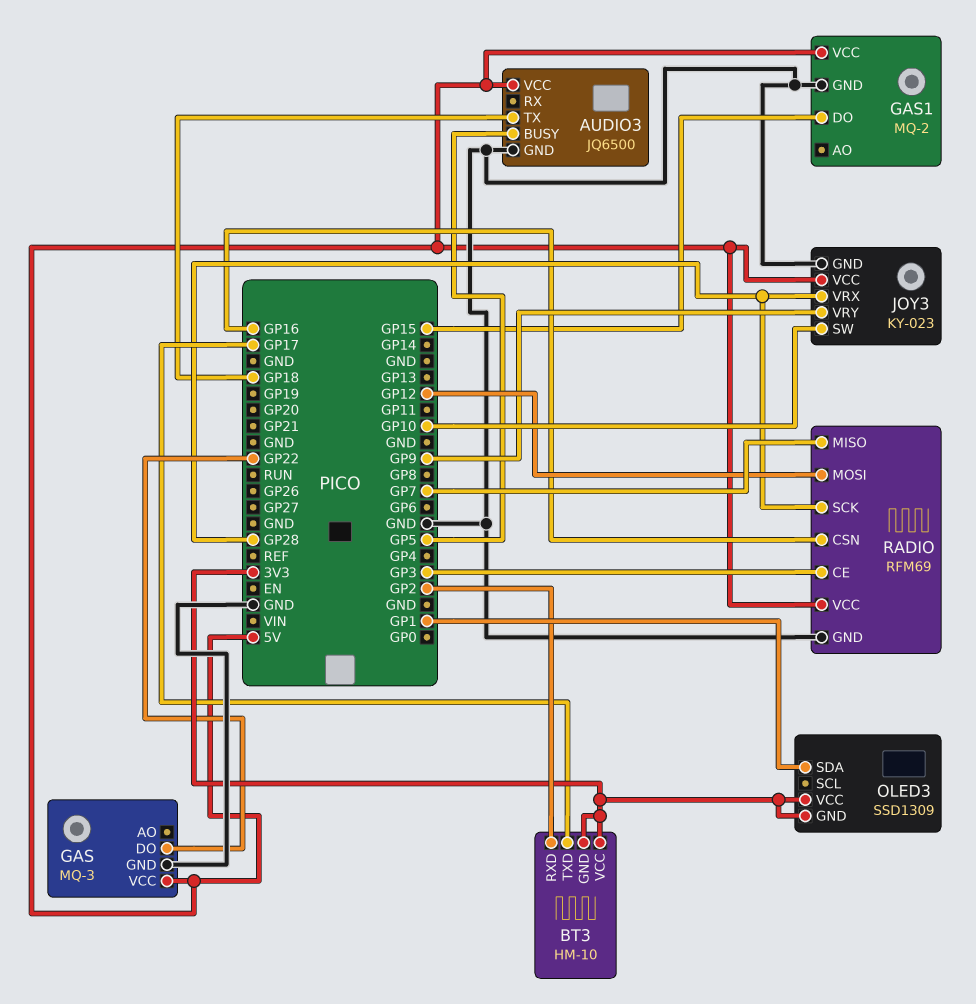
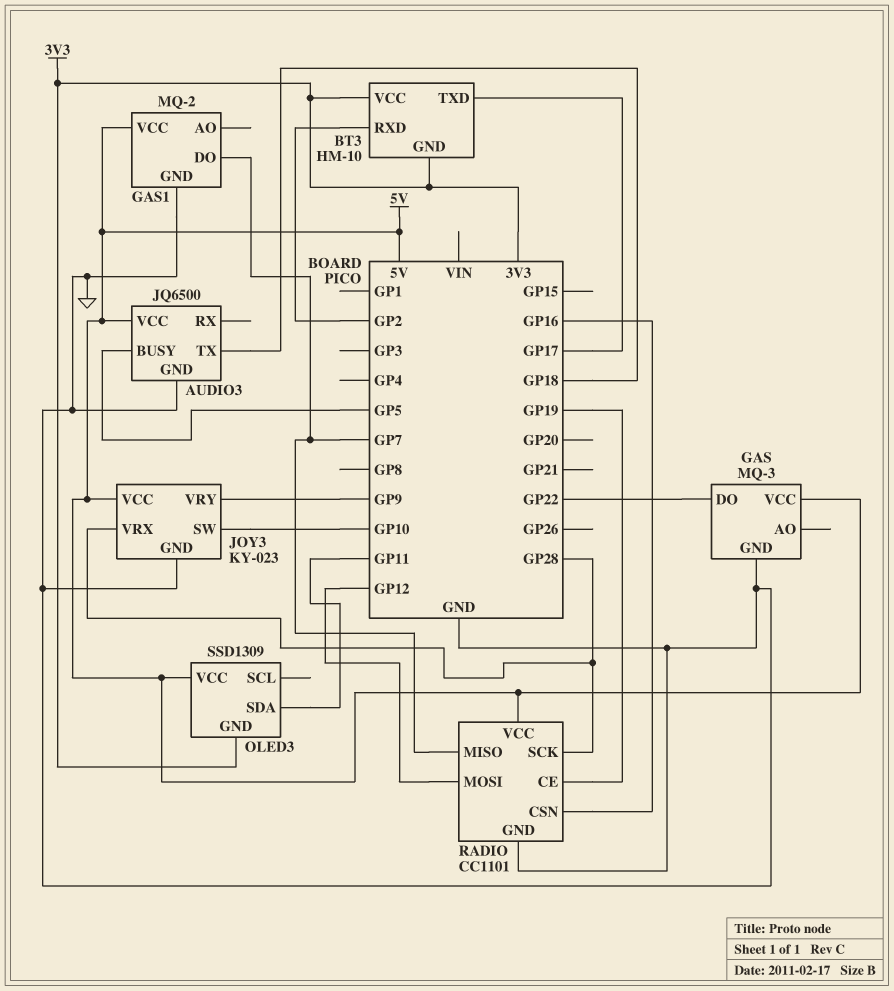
GAS1 pin DO: GP15 -> GP7
OLED3 pin SDA: GP1 -> GP11
OLED3 pin VCC: 3V3 -> 5V
RADIO: RFM69 -> CC1101
RADIO pin CE: GP3 -> GP19

